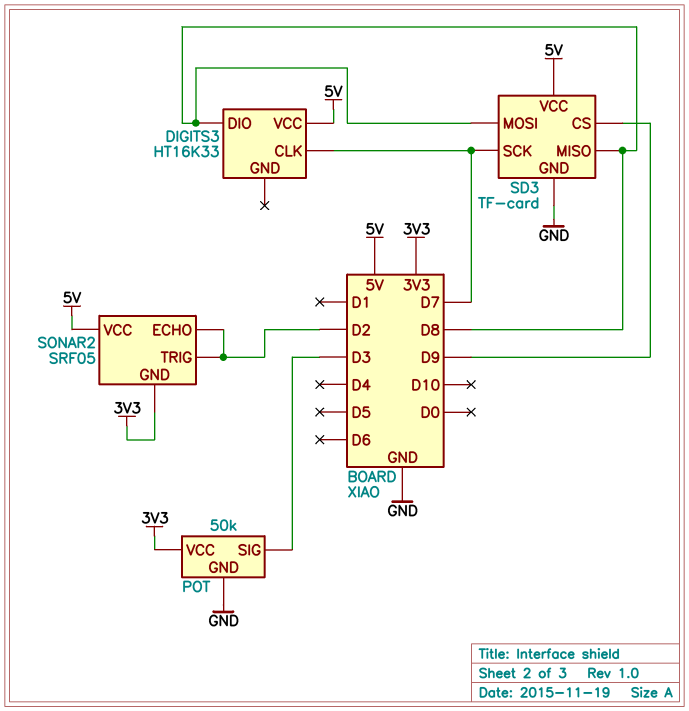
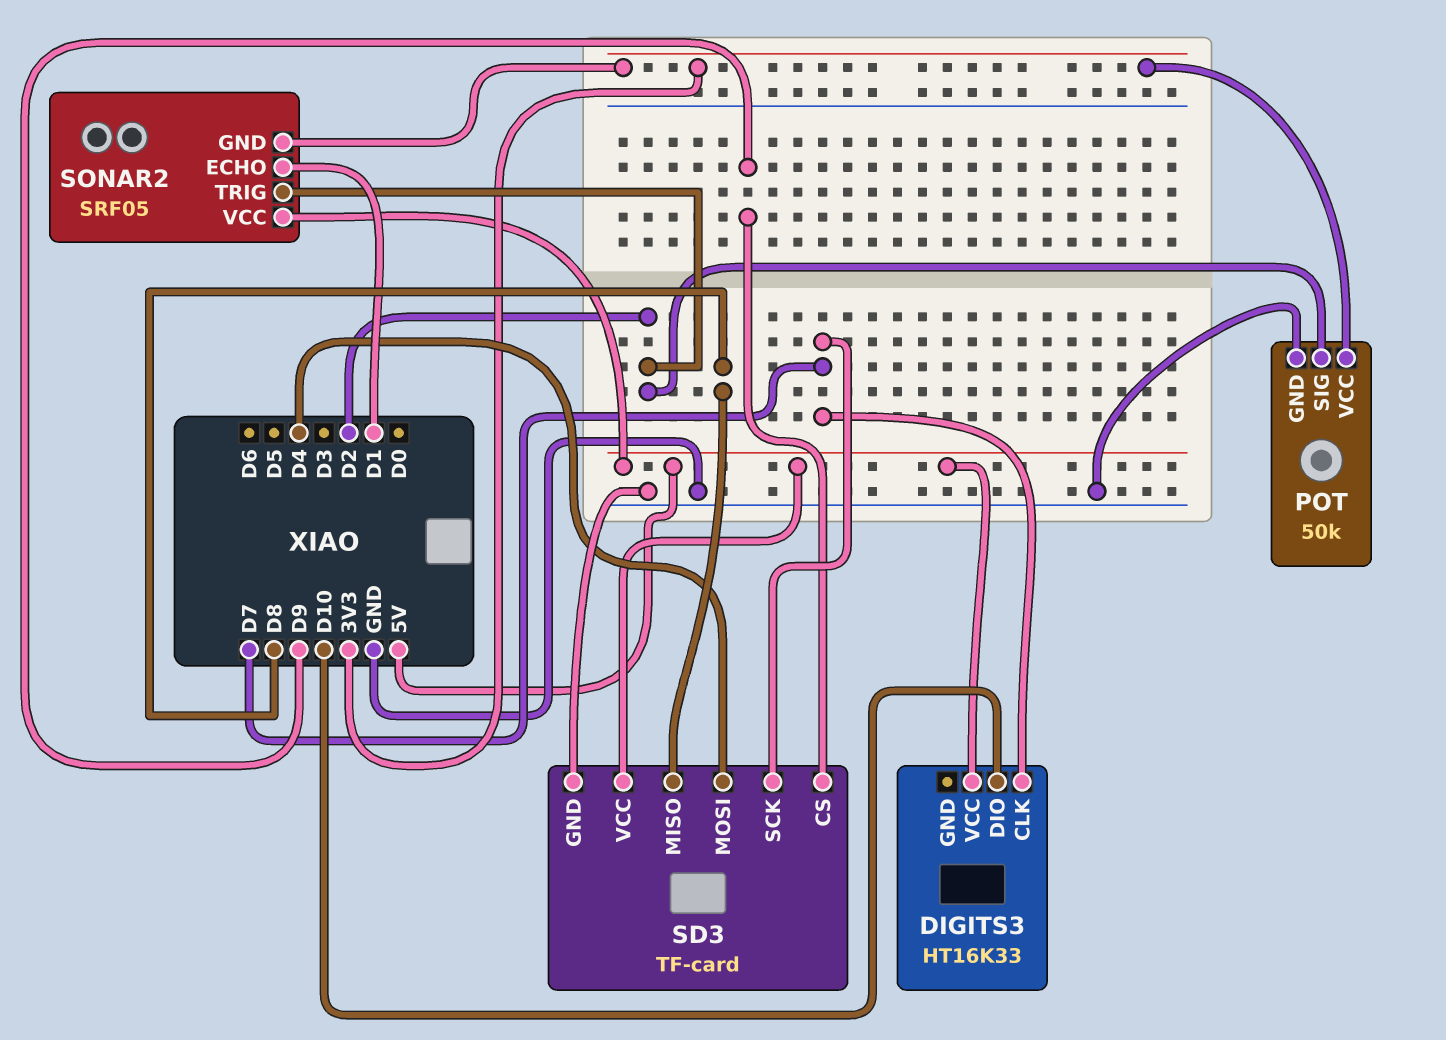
DIGITS3 pin DIO: D8 -> D10
POT pin SIG: D3 -> D2
SD3 pin MOSI: D8 -> D4
SONAR2 pin ECHO: D2 -> D1

